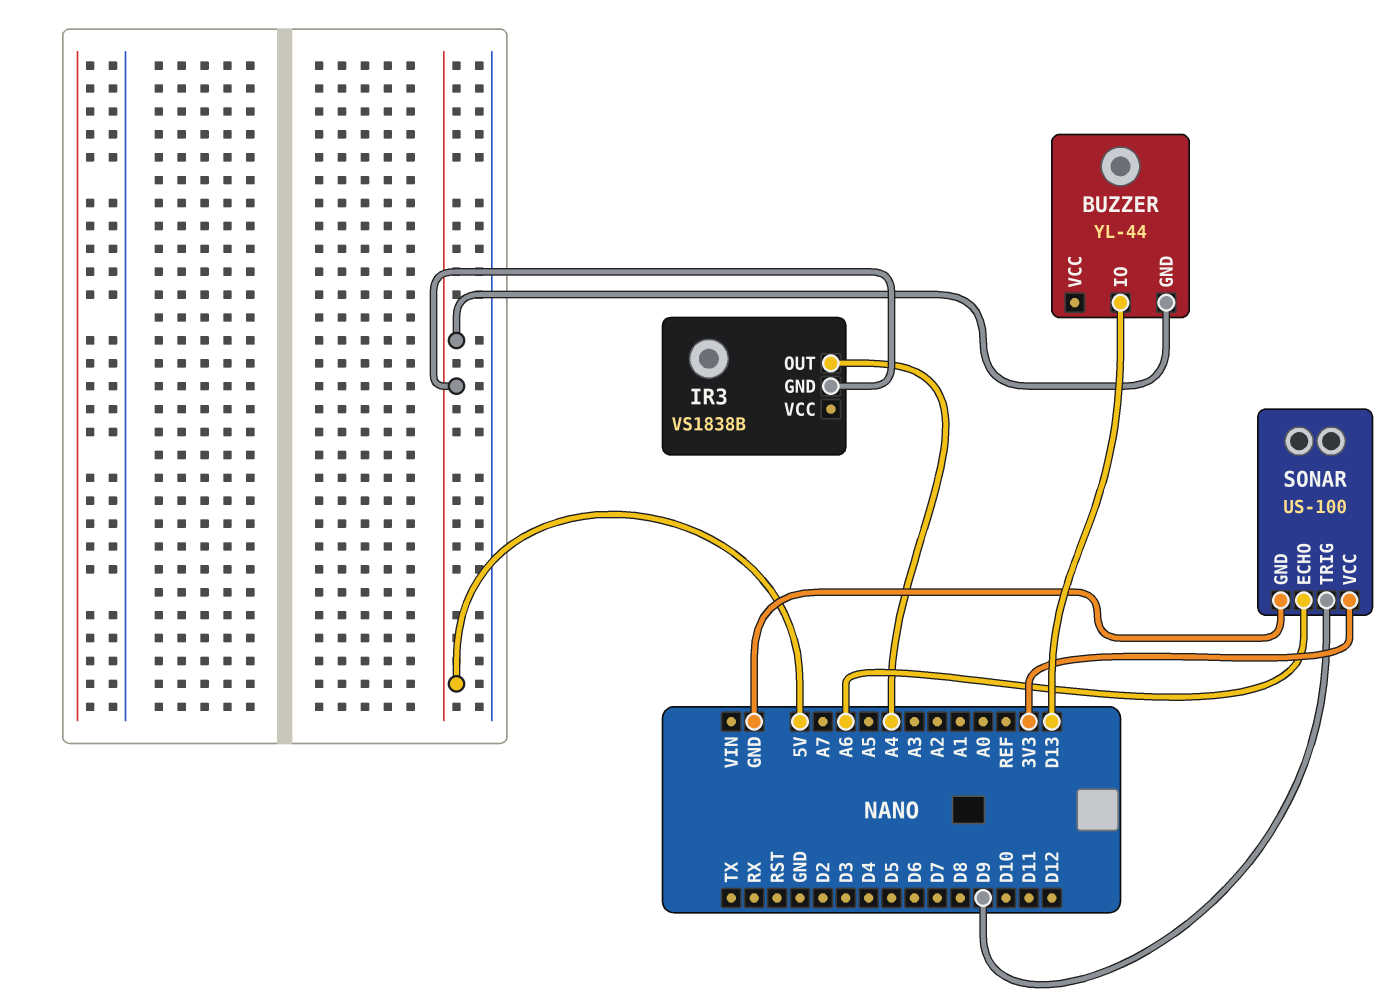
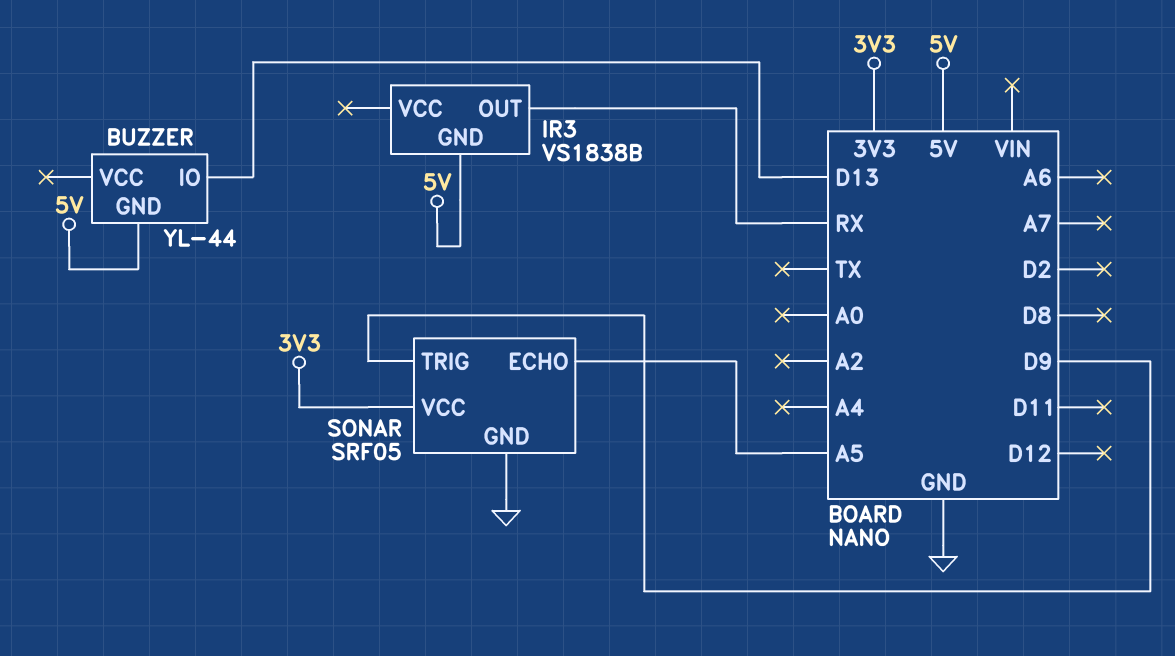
IR3 pin OUT: A4 -> RX
SONAR: US-100 -> SRF05
SONAR pin ECHO: A6 -> A5

